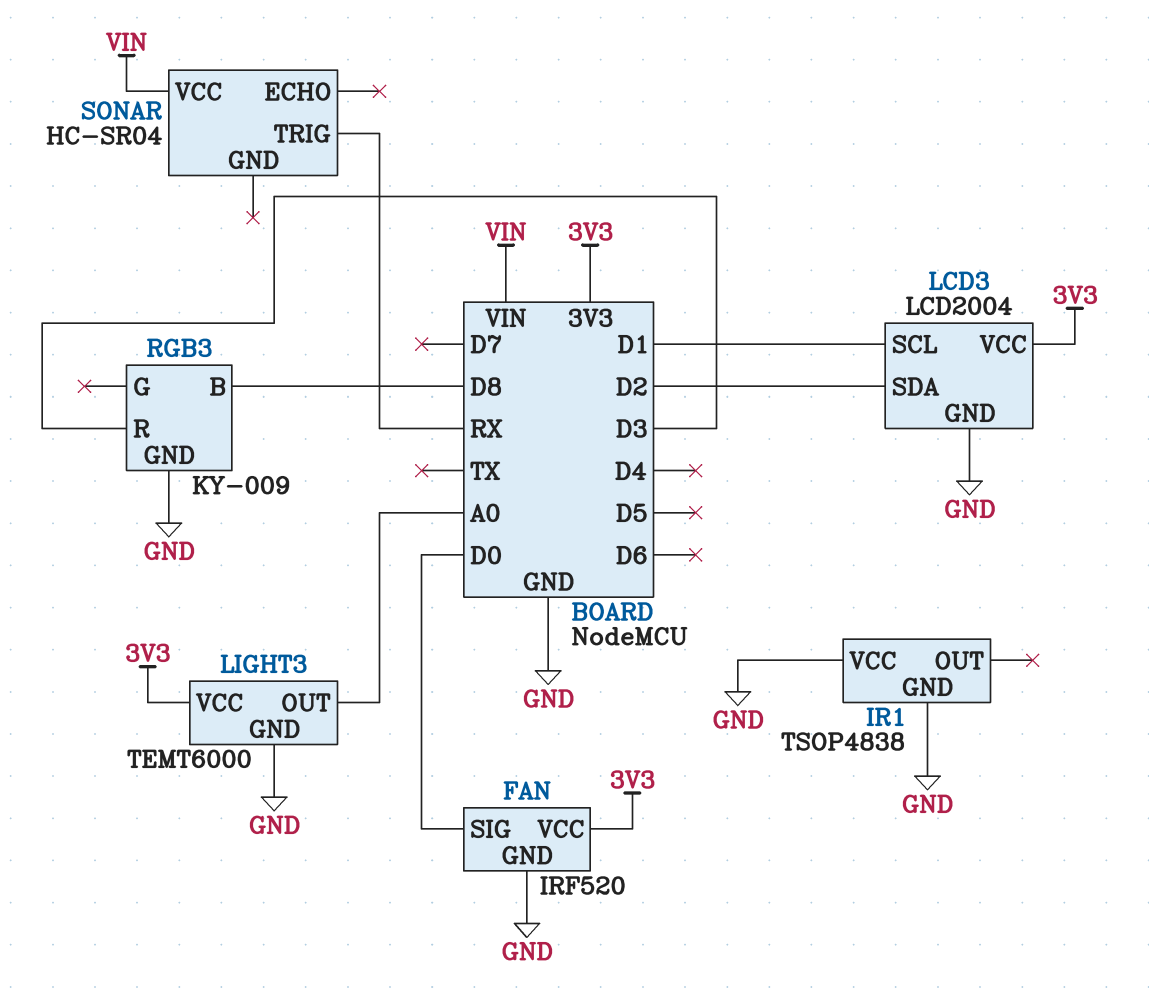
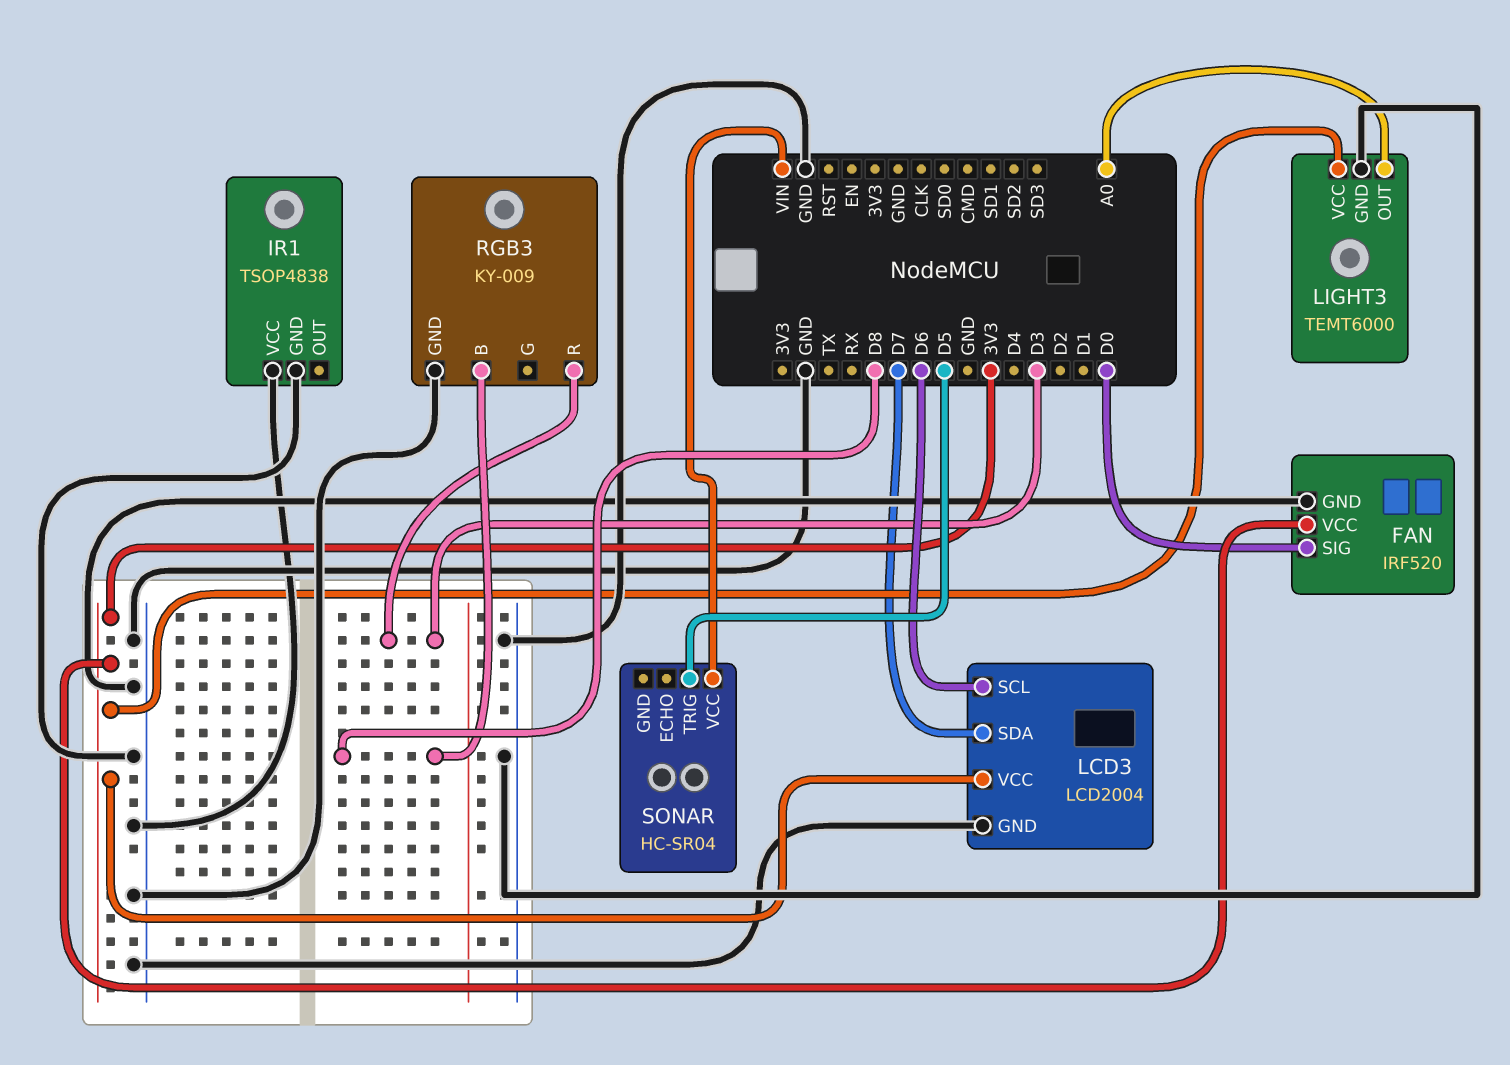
LCD3 pin SCL: D1 -> D6
LCD3 pin SDA: D2 -> D7
SONAR pin TRIG: RX -> D5

